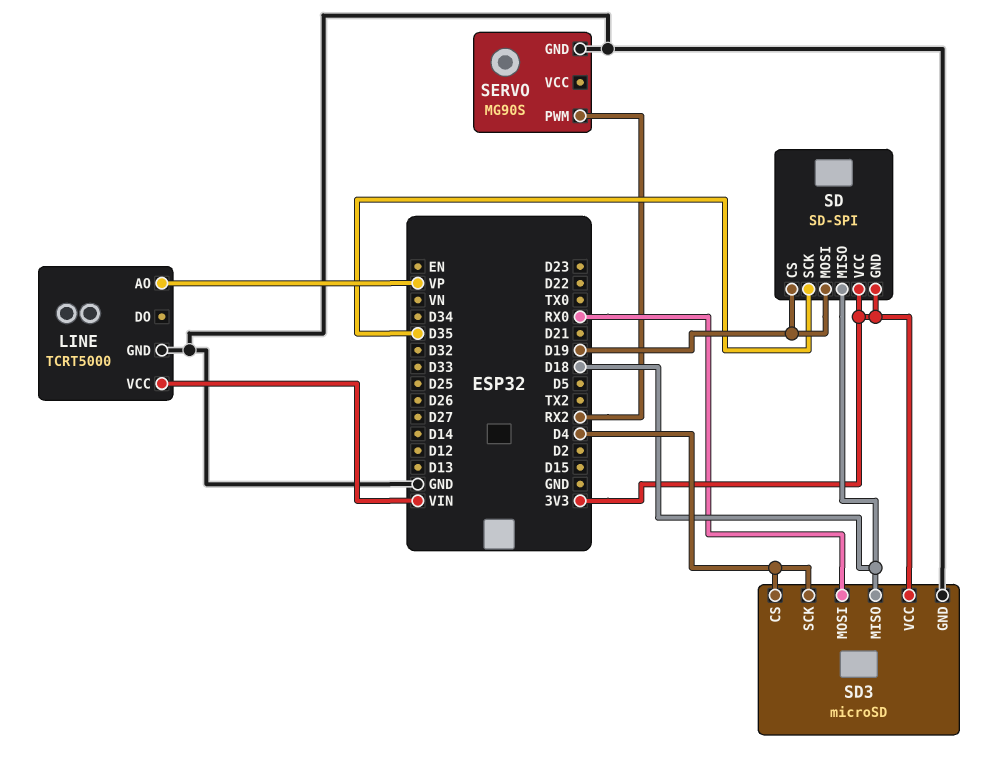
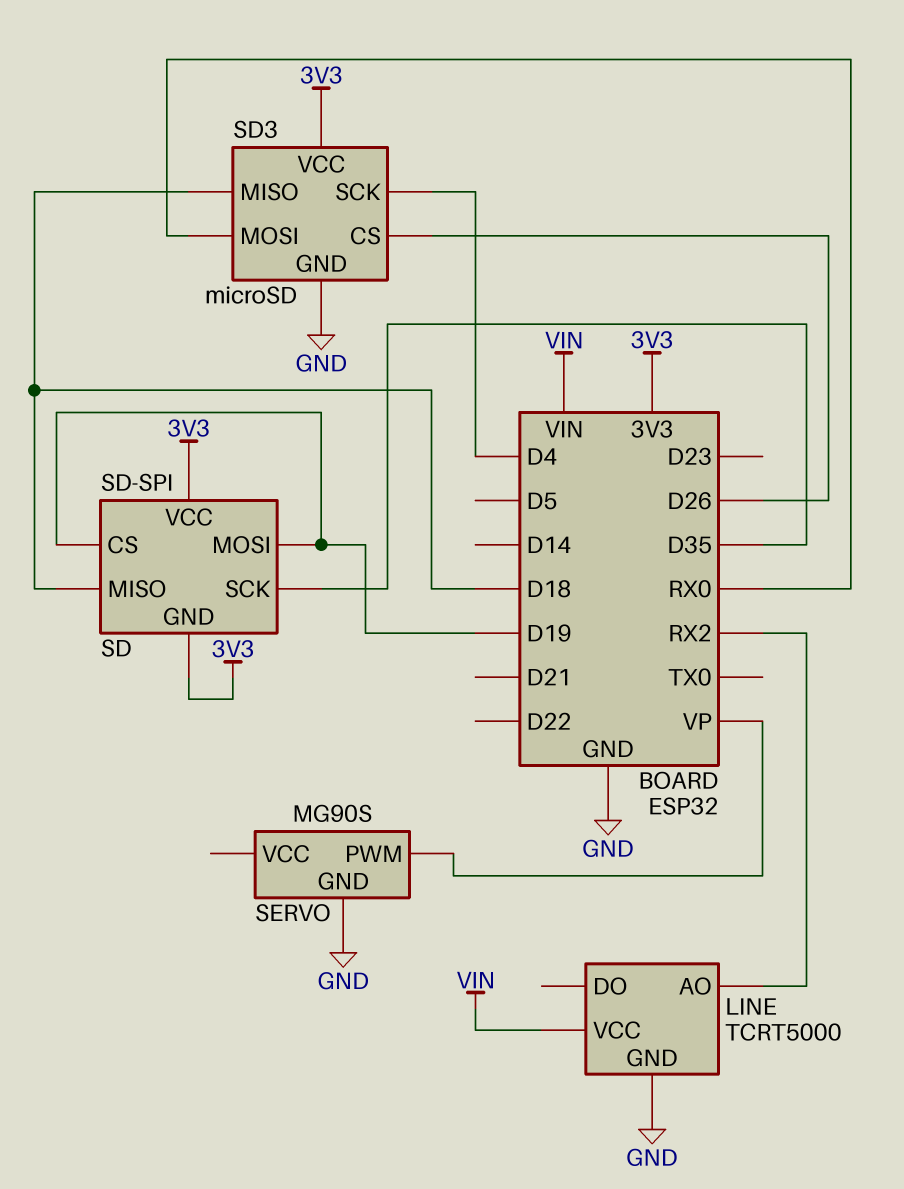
LINE pin AO: VP -> RX2
SD3 pin CS: D4 -> D26
SERVO pin PWM: RX2 -> VP

